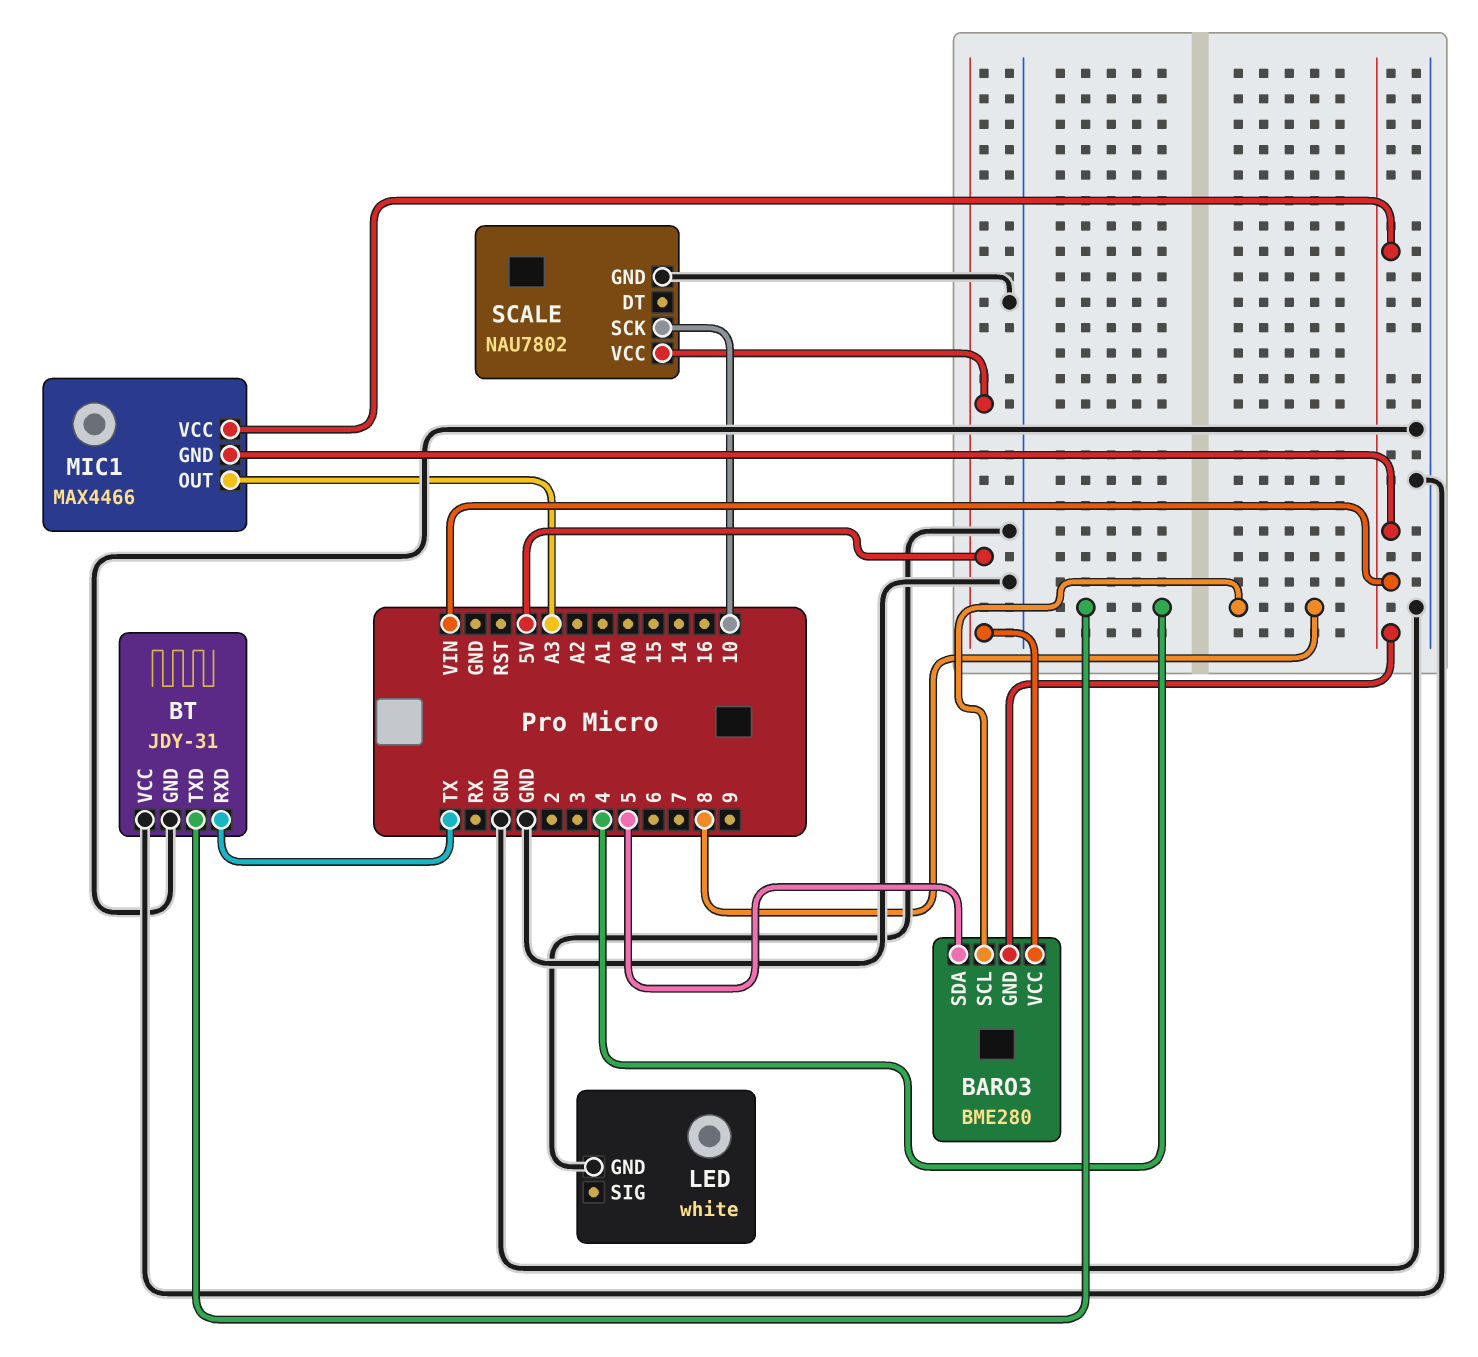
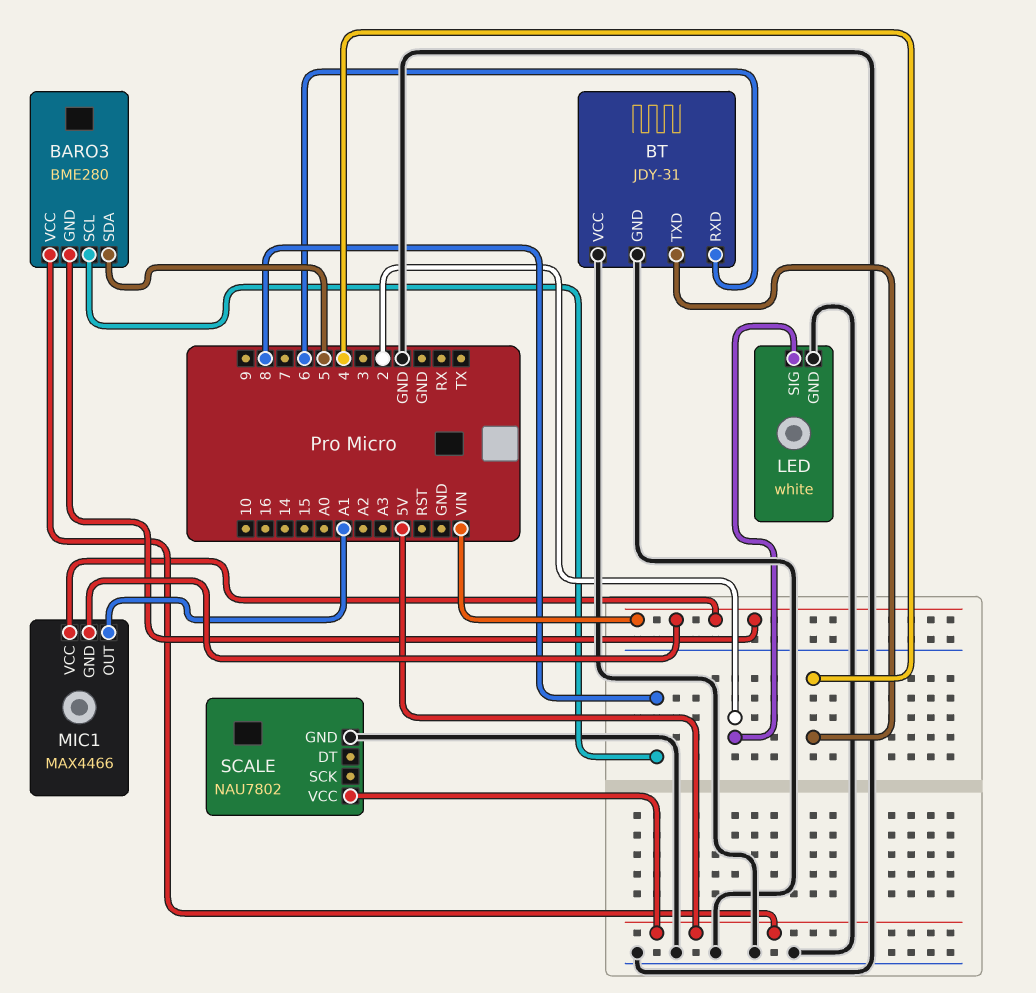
BT pin RXD: TX -> 6
LED pin SIG: none -> 2
MIC1 pin OUT: A3 -> A1
SCALE pin SCK: 10 -> none

